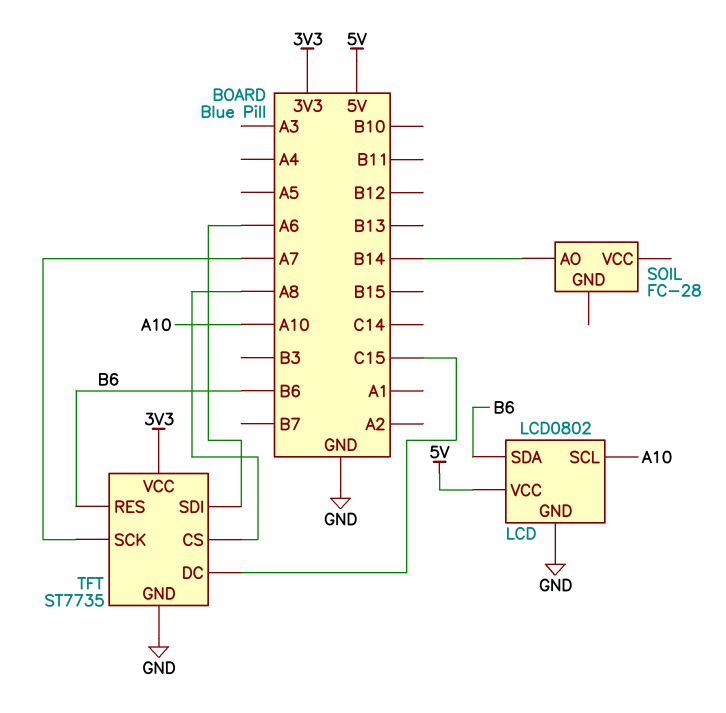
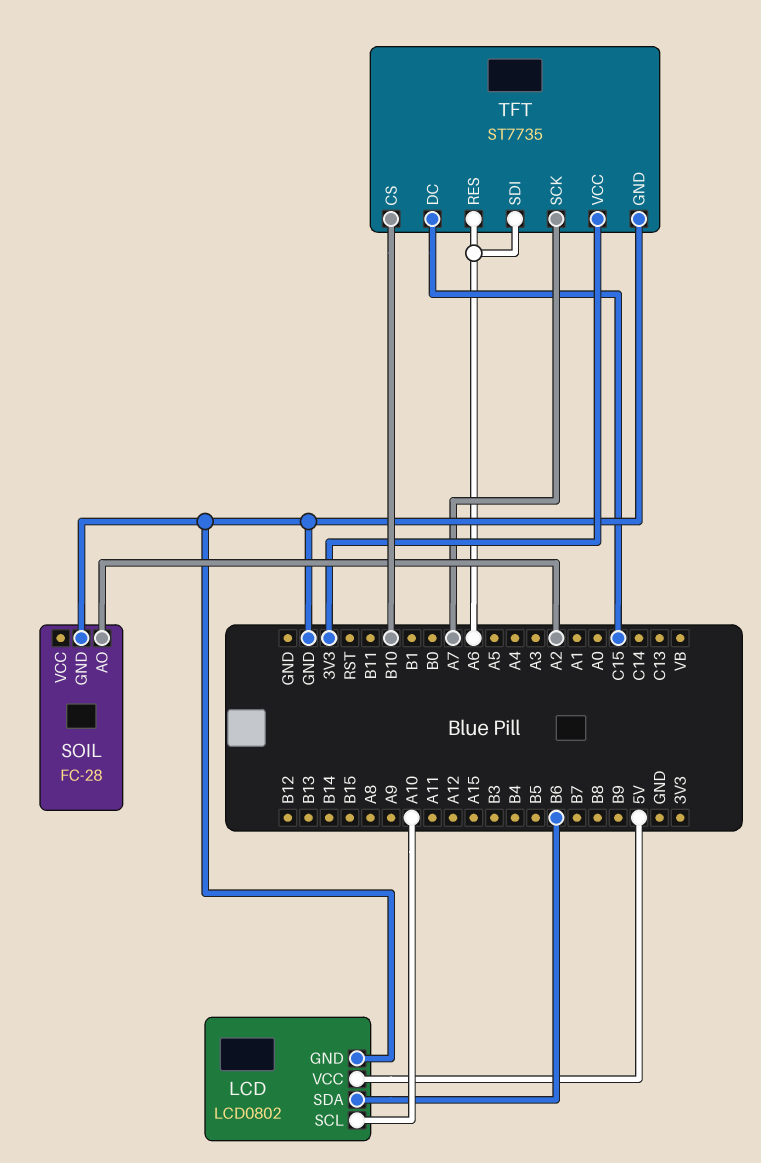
SOIL pin AO: B14 -> A2
SOIL pin GND: none -> GND
TFT pin CS: A8 -> B10
TFT pin RES: B6 -> A6

